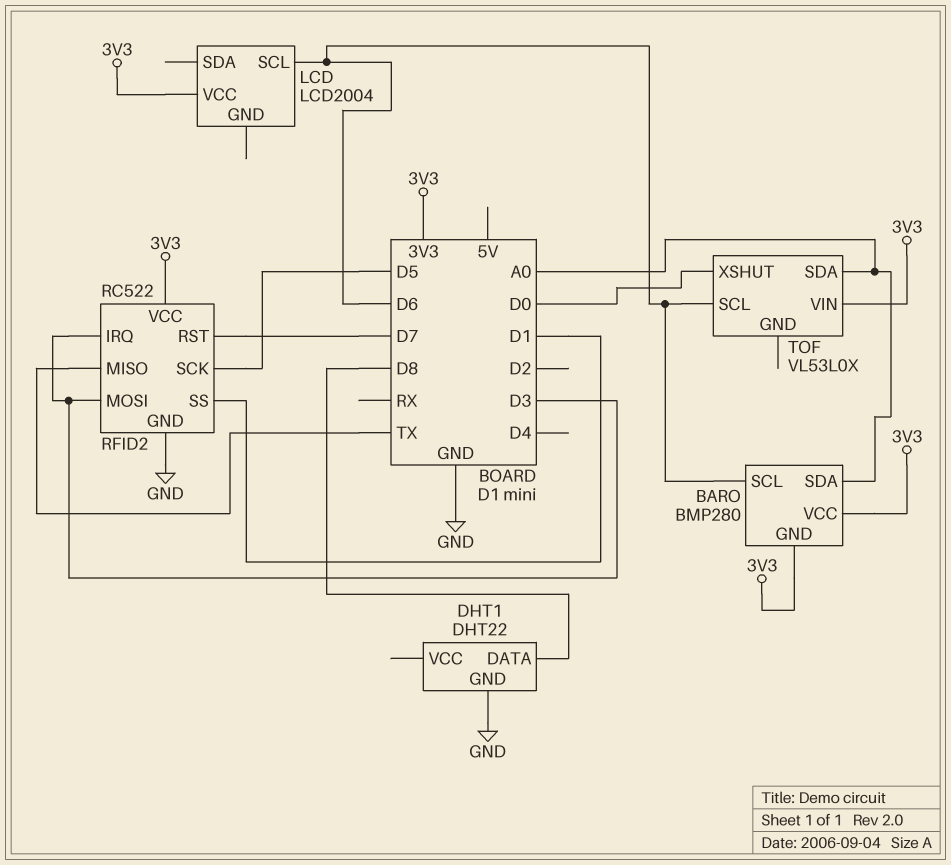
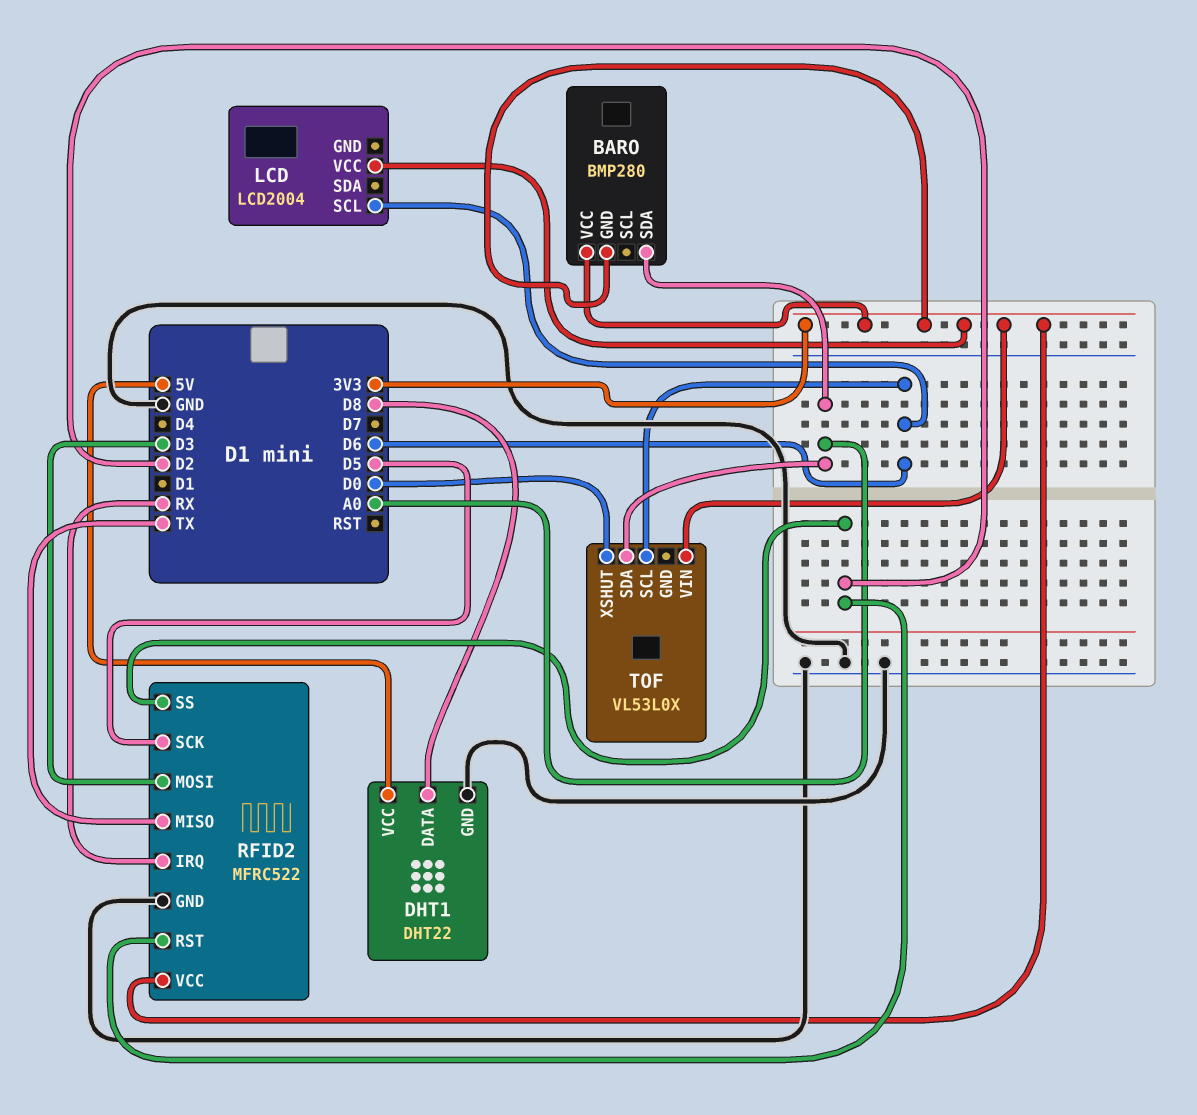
BARO pin SCL: D6 -> none
DHT1 pin VCC: none -> 5V
RFID2: RC522 -> MFRC522
RFID2 pin IRQ: D3 -> RX
RFID2 pin RST: D7 -> D2
RFID2 pin SS: D1 -> D2

